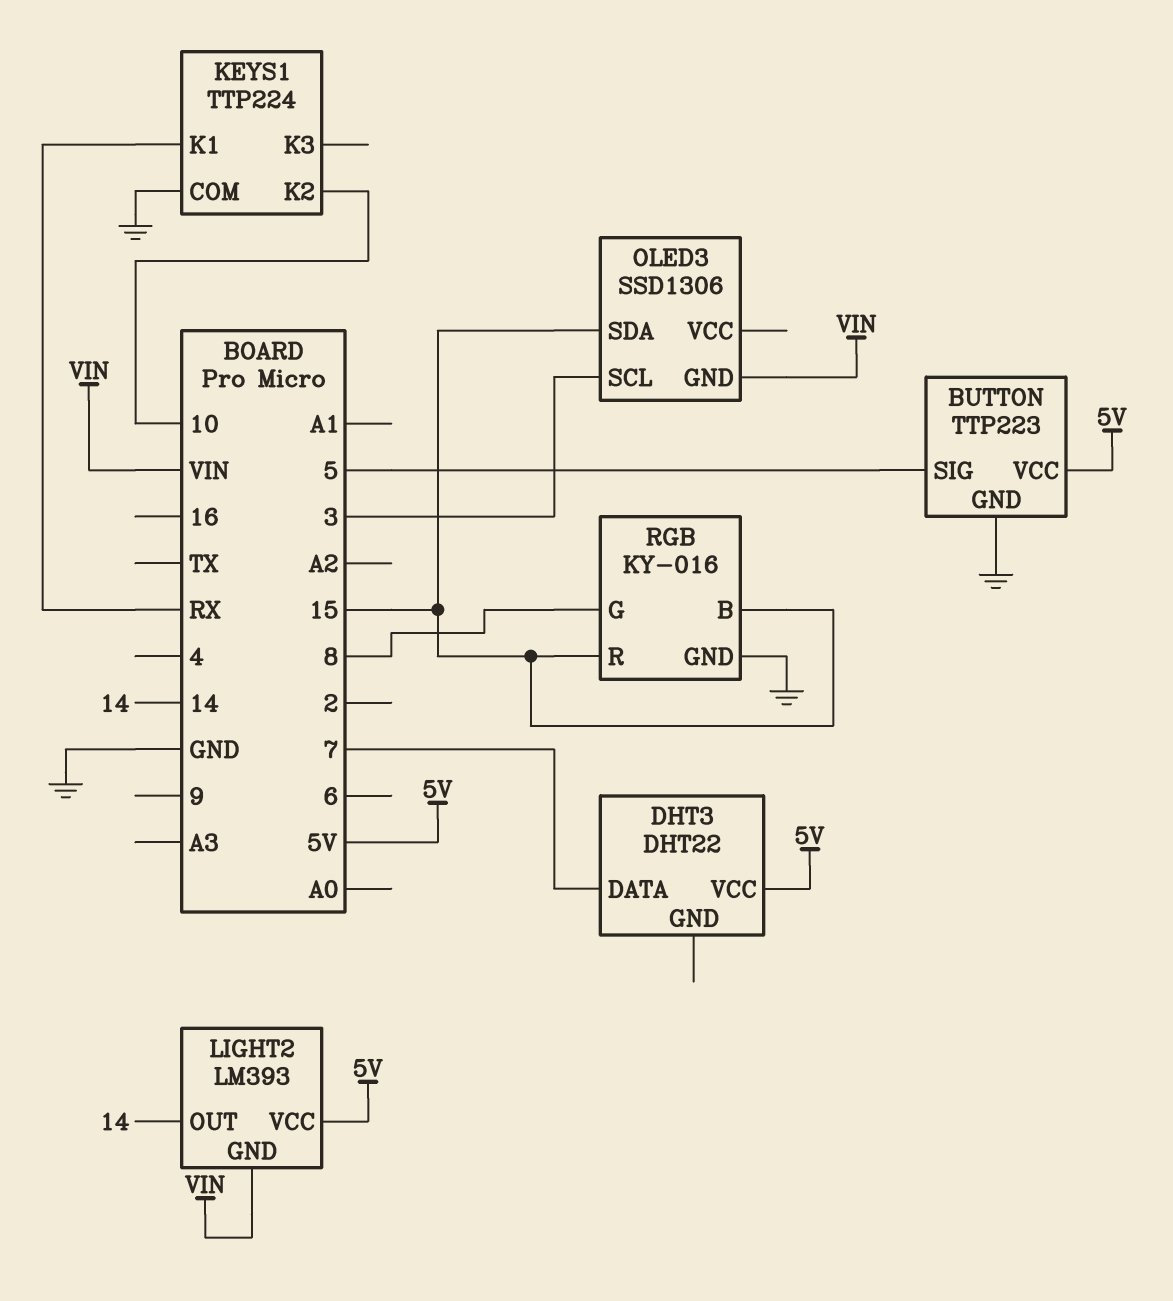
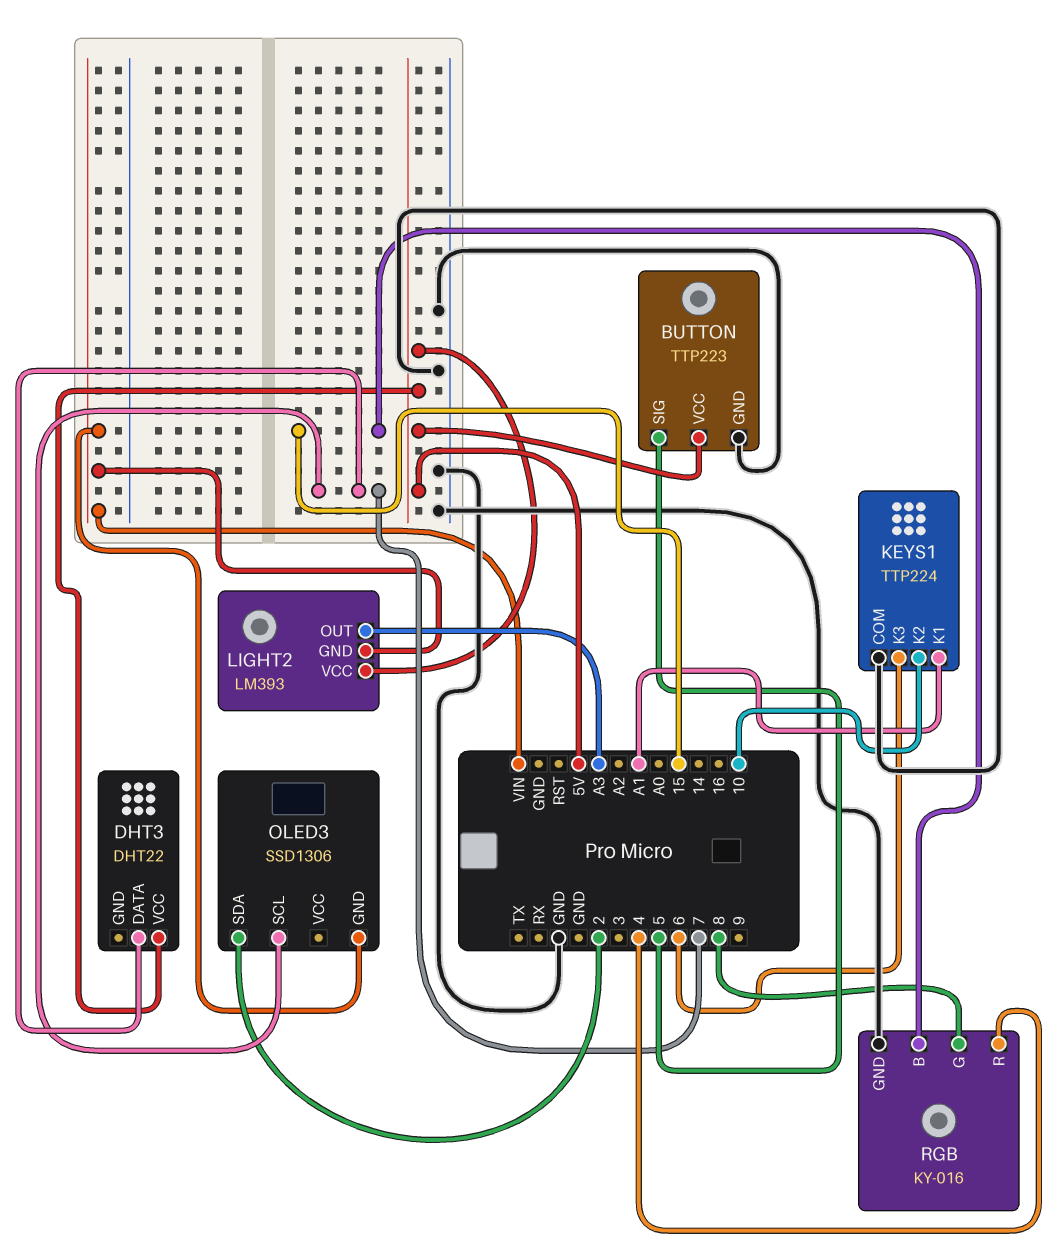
KEYS1 pin K1: RX -> A1
KEYS1 pin K3: none -> 6
LIGHT2 pin OUT: 14 -> A3
OLED3 pin SCL: 3 -> 7
OLED3 pin SDA: 15 -> 2
RGB pin R: 15 -> 4

